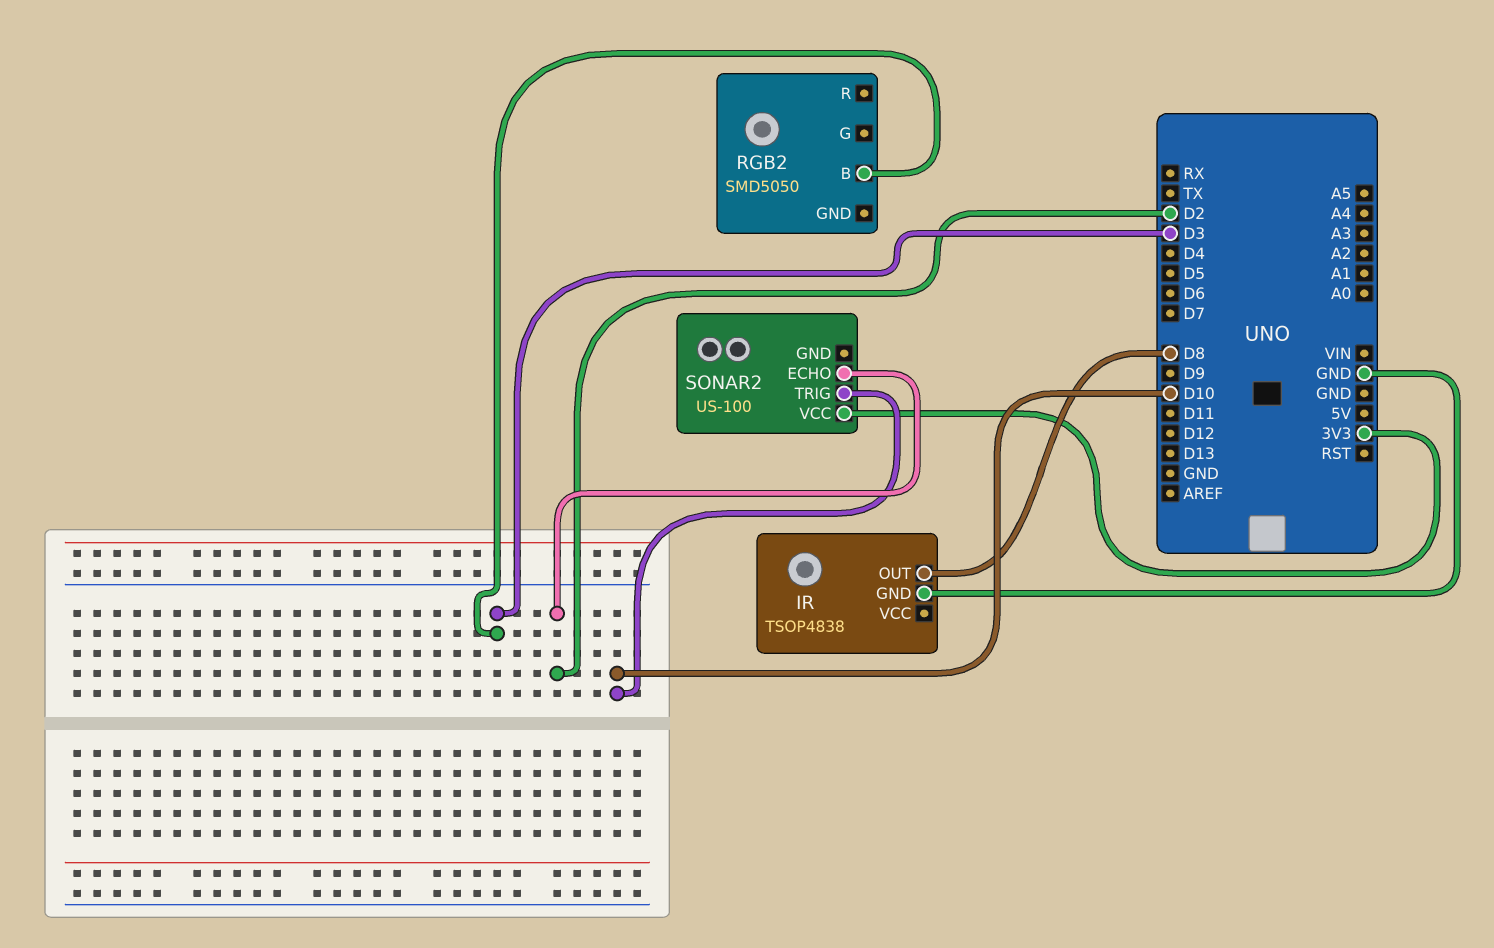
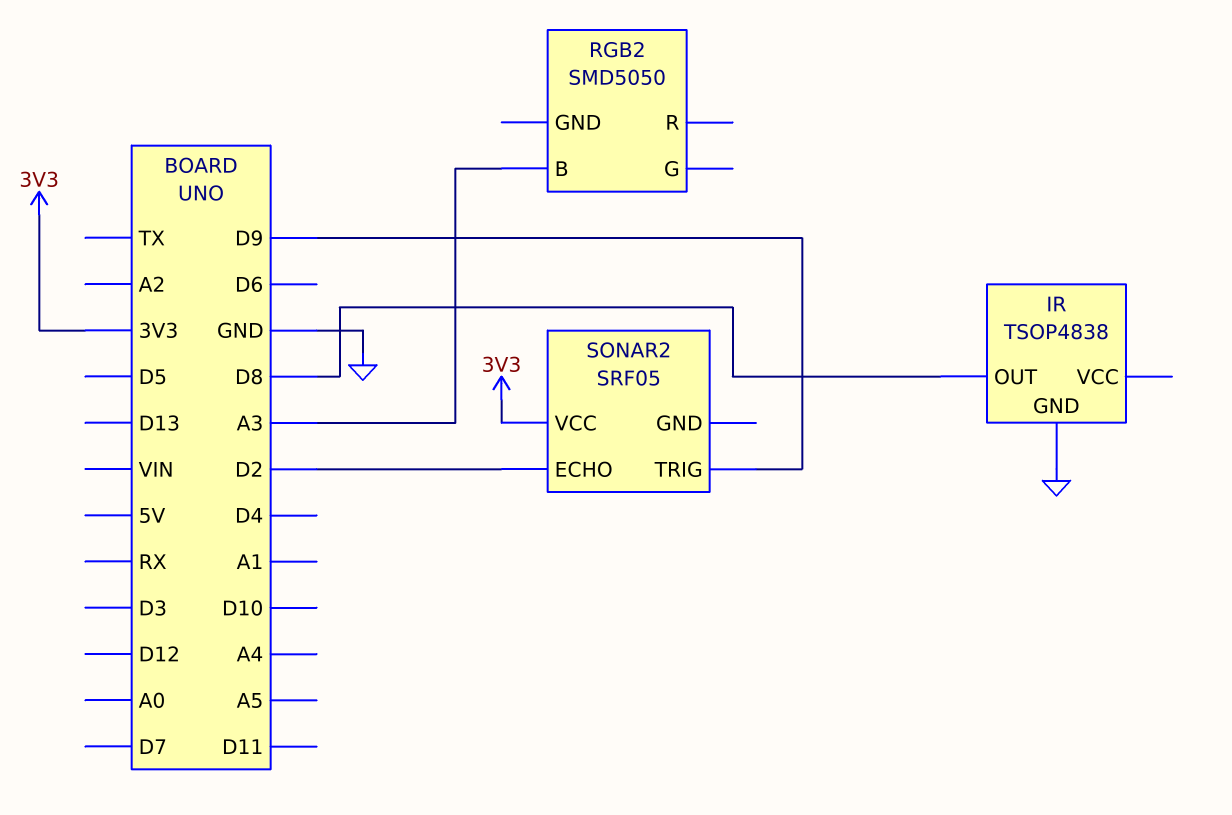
RGB2 pin B: D3 -> A3
SONAR2: US-100 -> SRF05
SONAR2 pin TRIG: D10 -> D9

